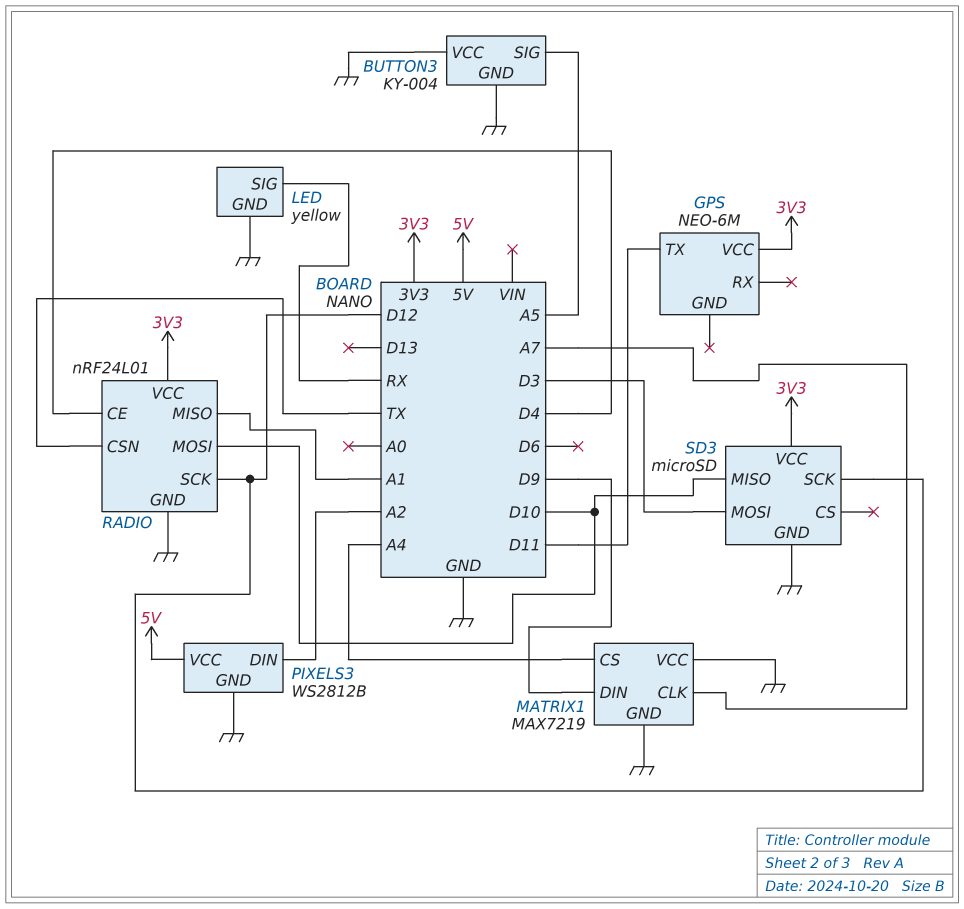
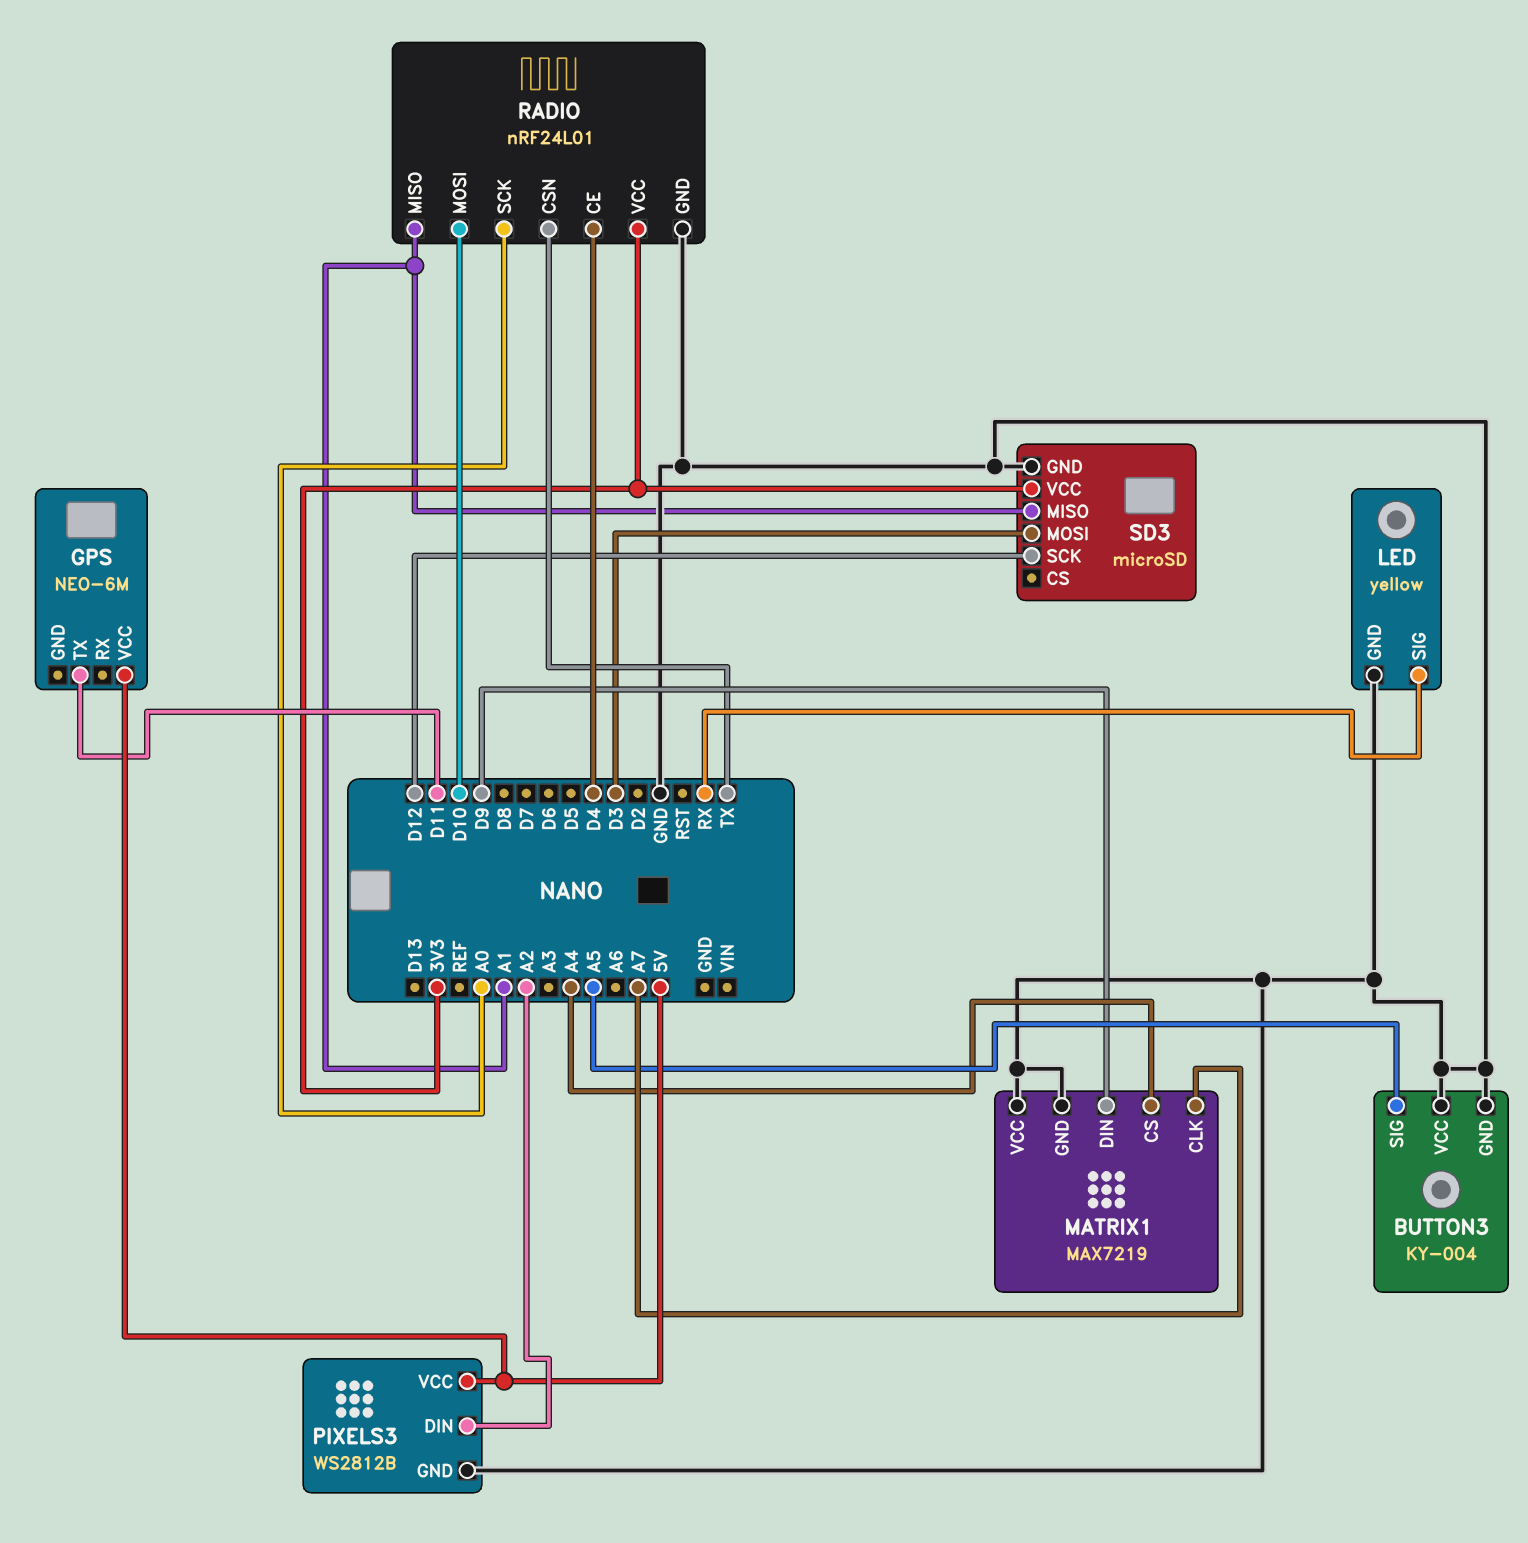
GPS pin VCC: 3V3 -> 5V
RADIO pin SCK: D12 -> A0
SD3 pin MISO: D10 -> A1

